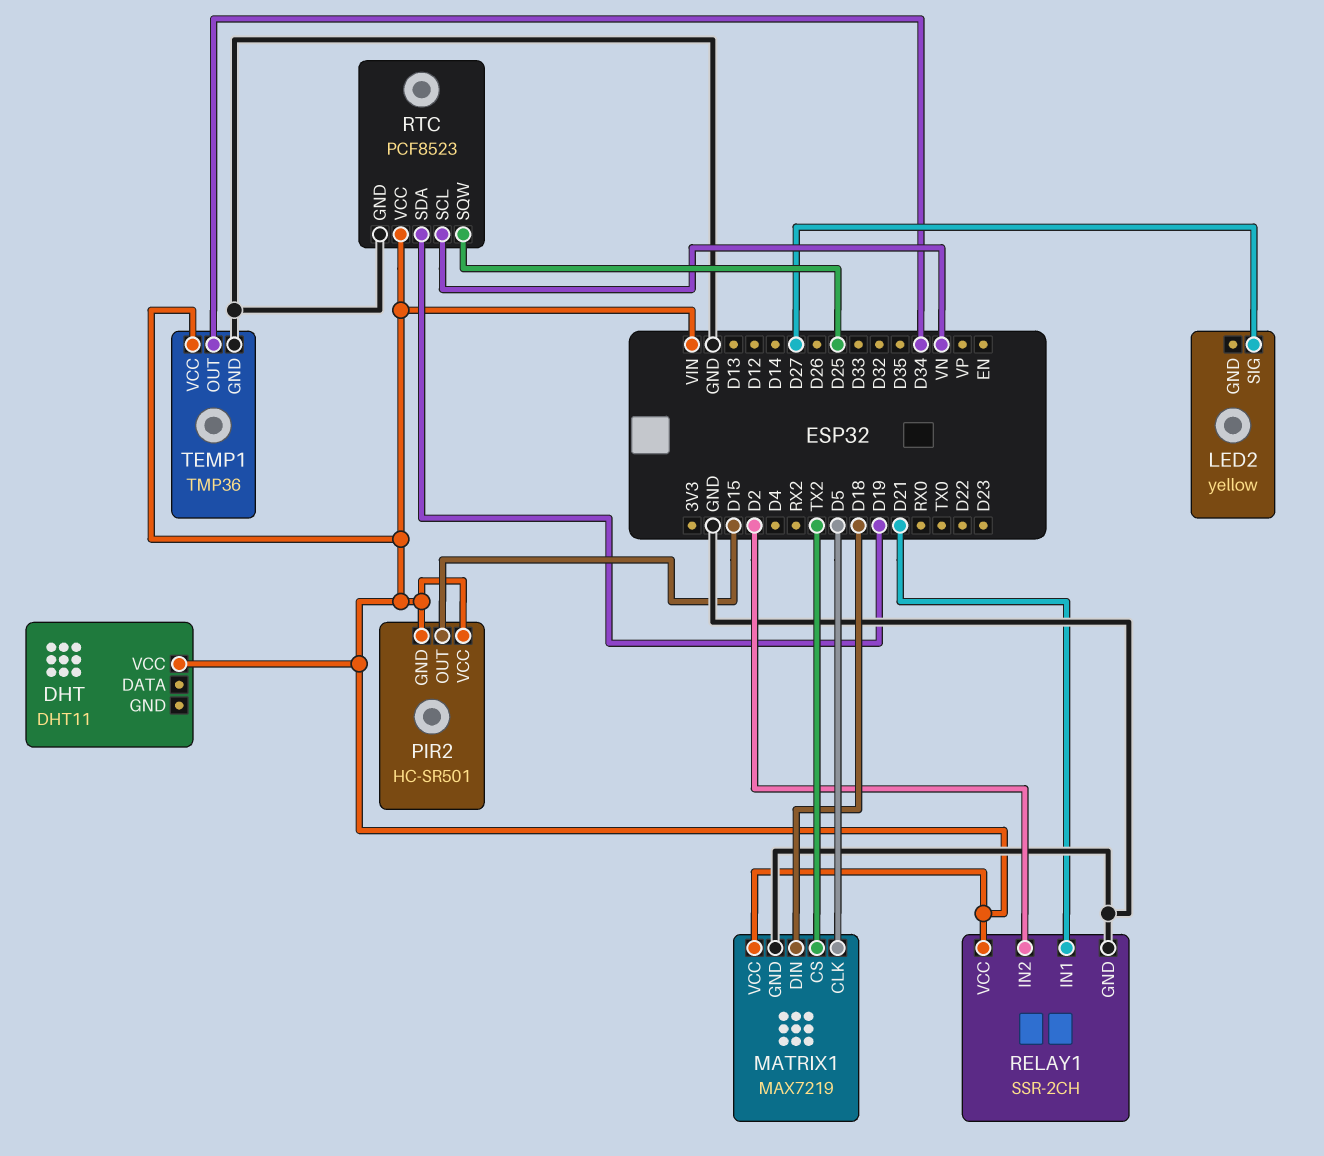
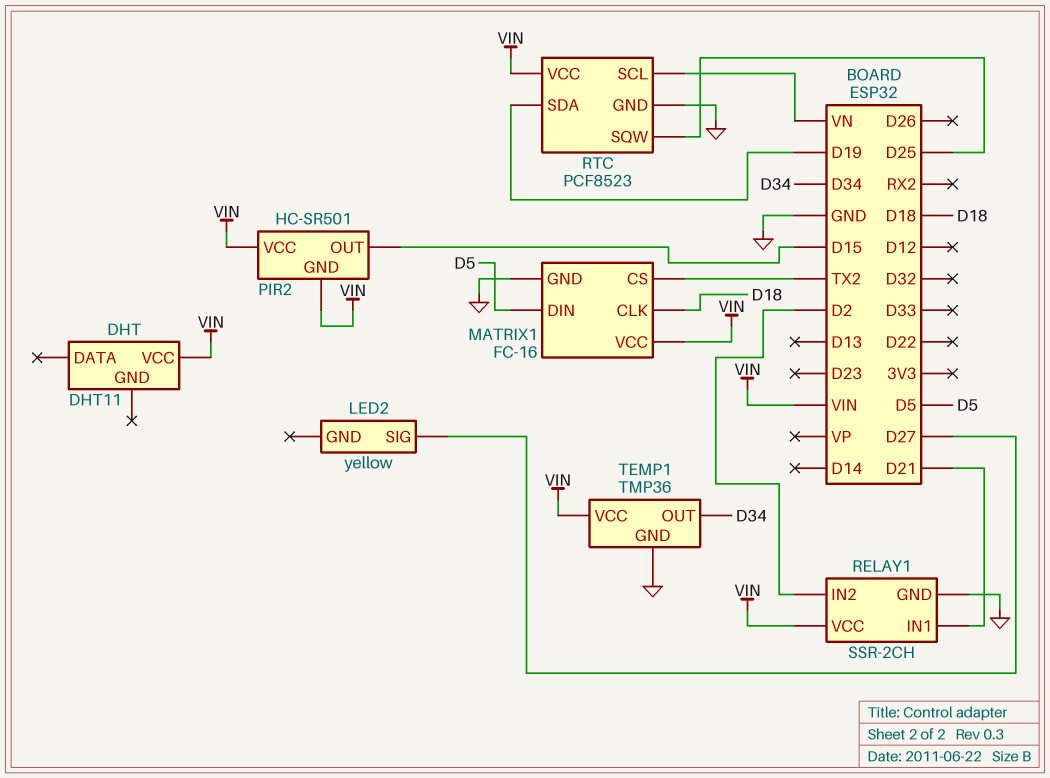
MATRIX1: MAX7219 -> FC-16
MATRIX1 pin CLK: D5 -> D18
MATRIX1 pin DIN: D18 -> D5

